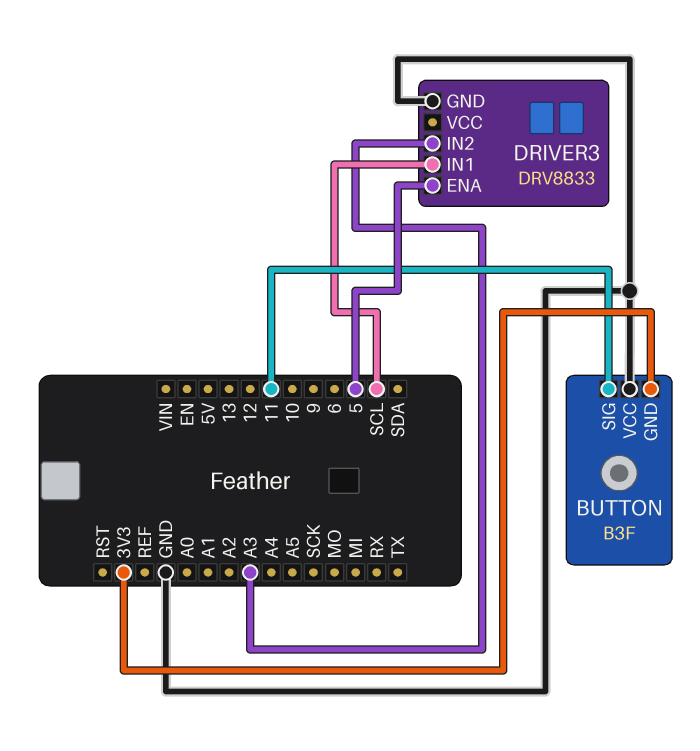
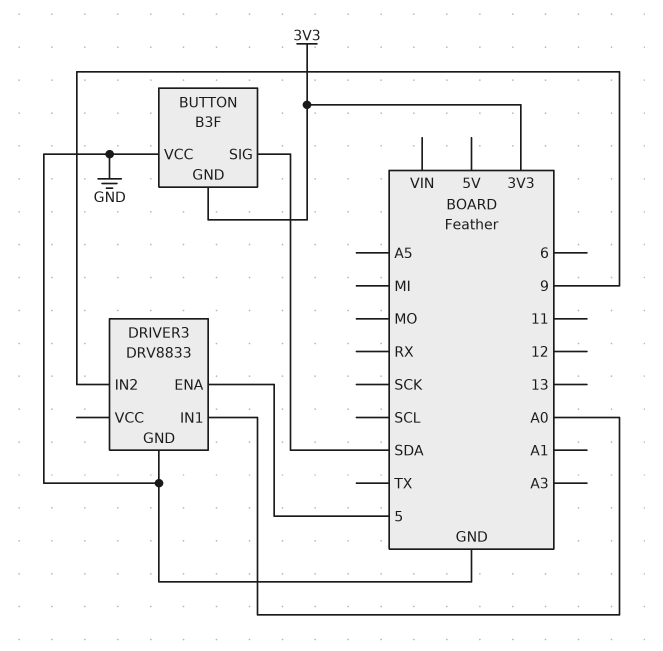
BUTTON pin SIG: 11 -> SDA
DRIVER3 pin IN1: SCL -> A0
DRIVER3 pin IN2: A3 -> 9

